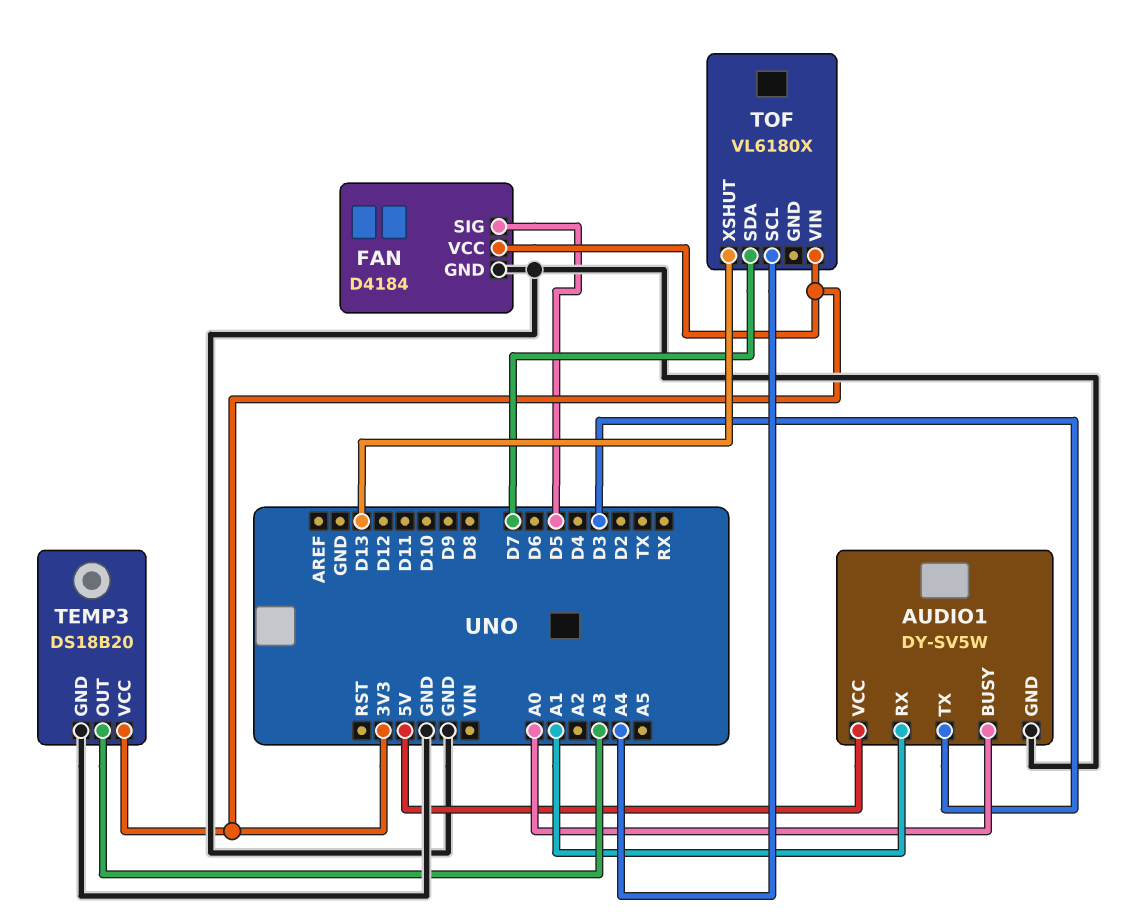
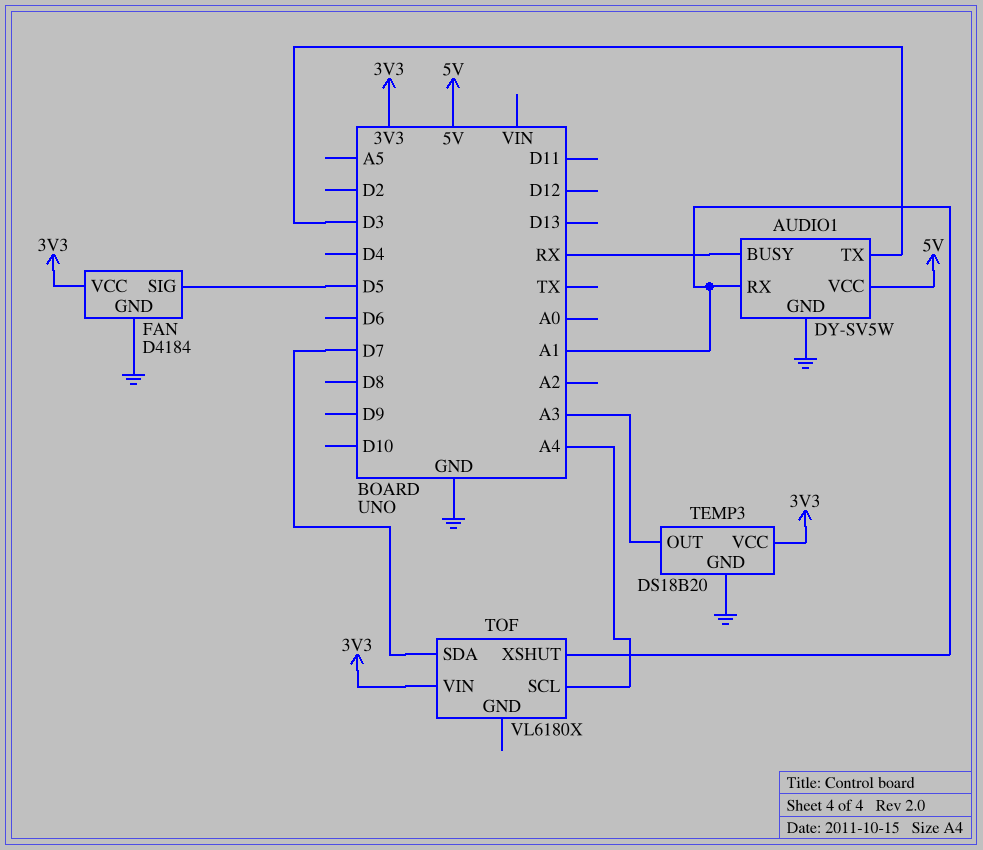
AUDIO1 pin BUSY: A0 -> RX
TOF pin XSHUT: D13 -> A1

